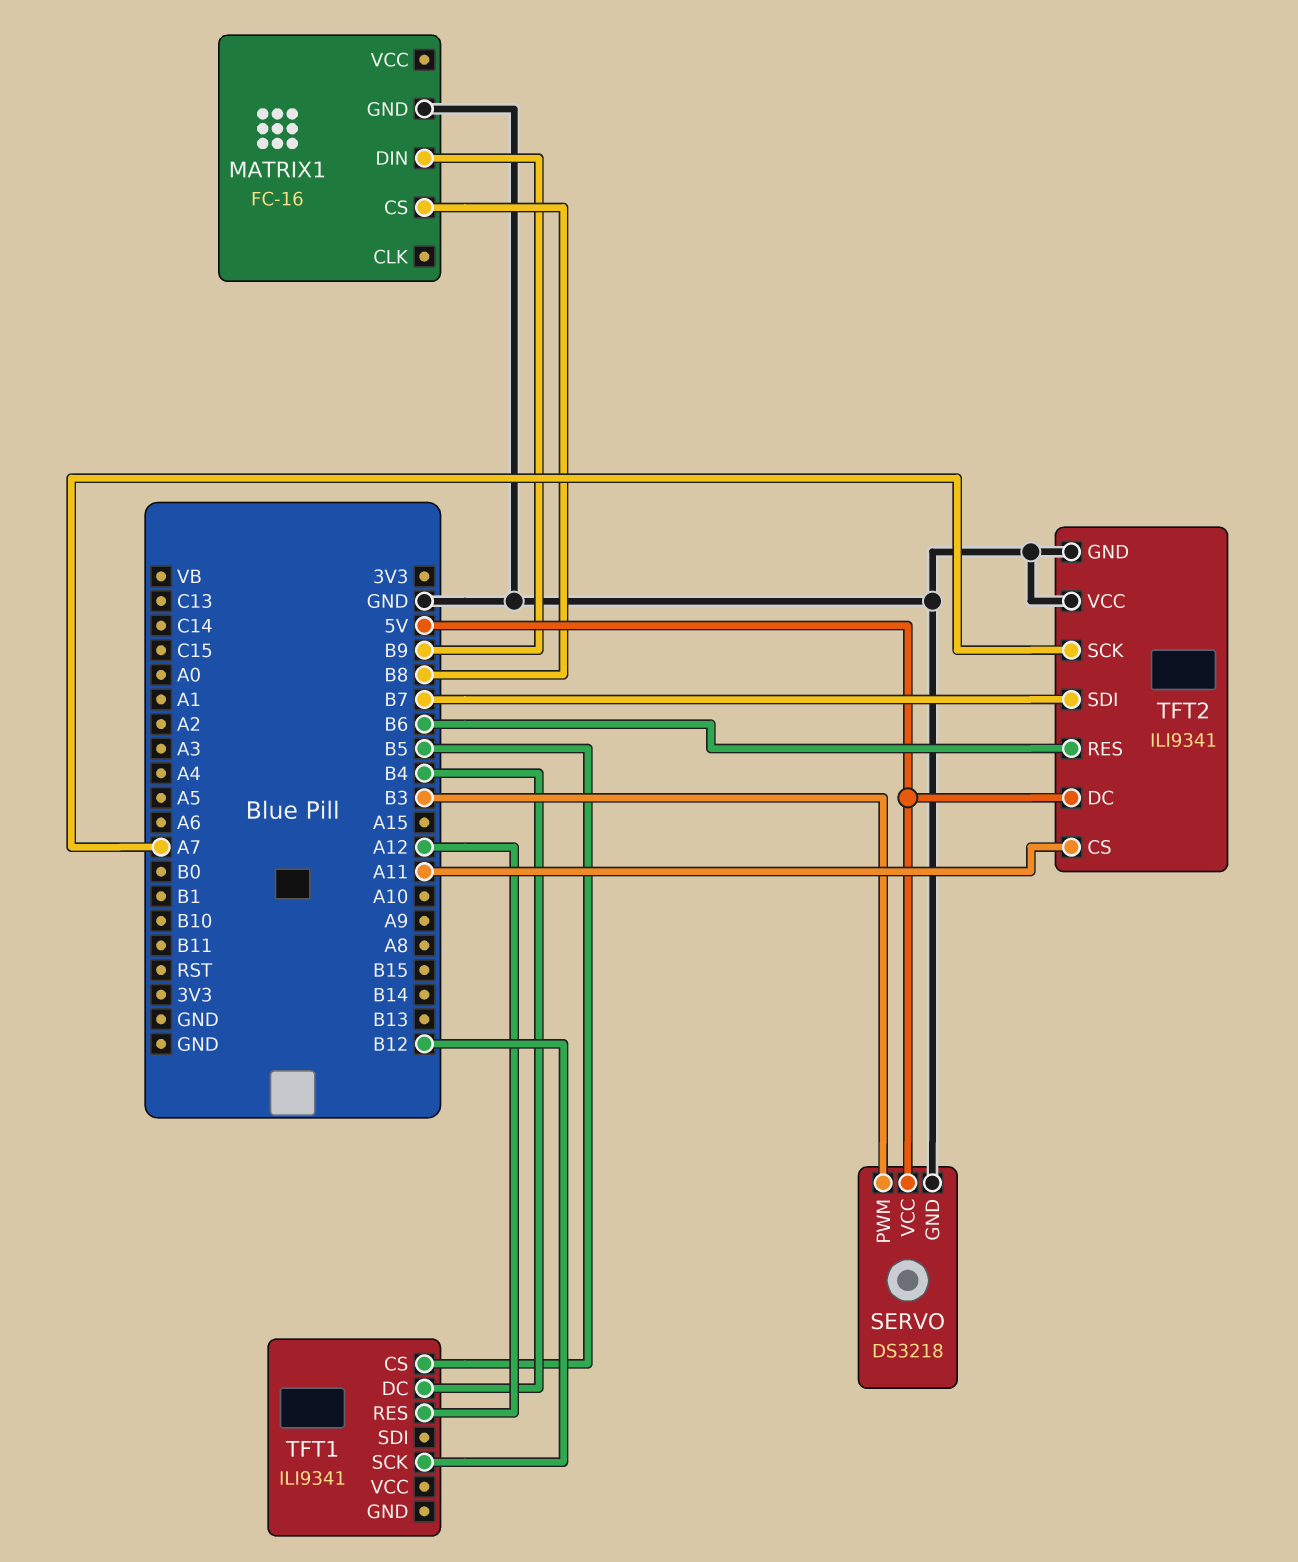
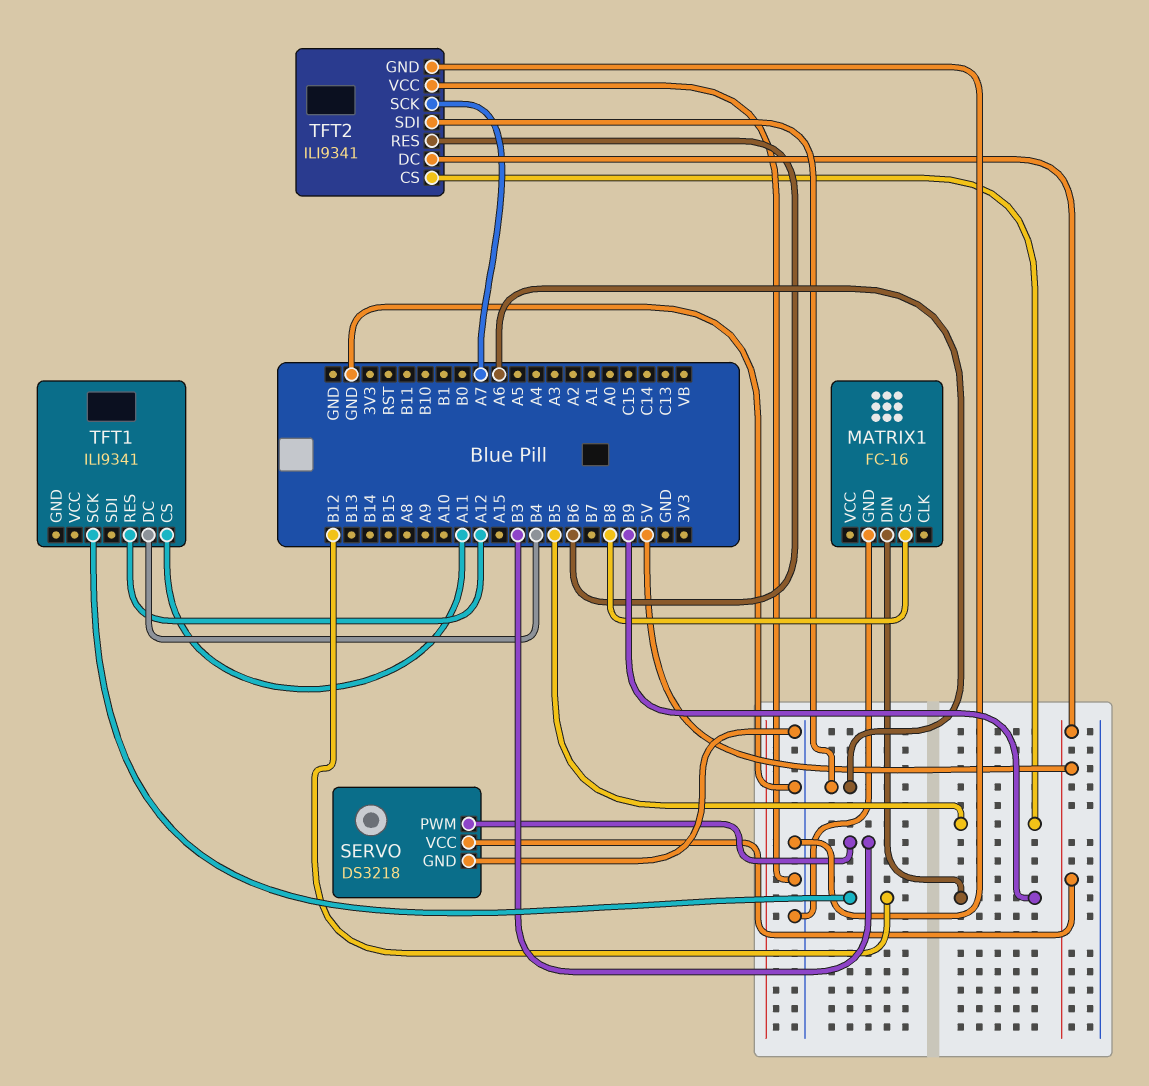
TFT1 pin CS: B5 -> A11
TFT2 pin CS: A11 -> B5
TFT2 pin SDI: B7 -> A6

